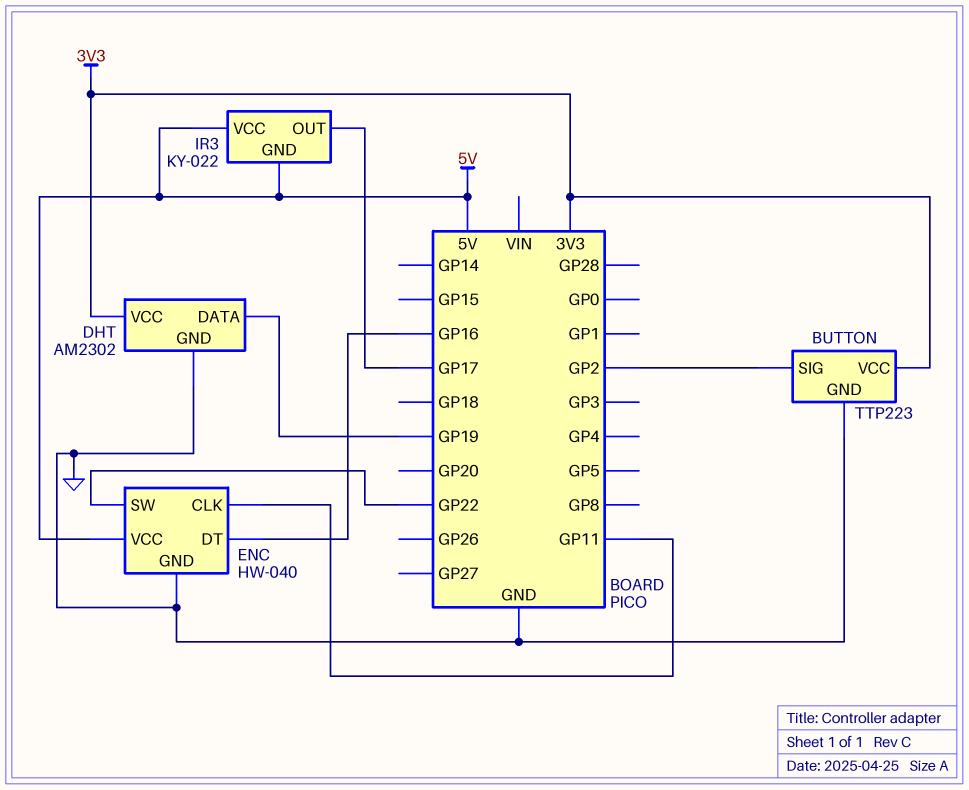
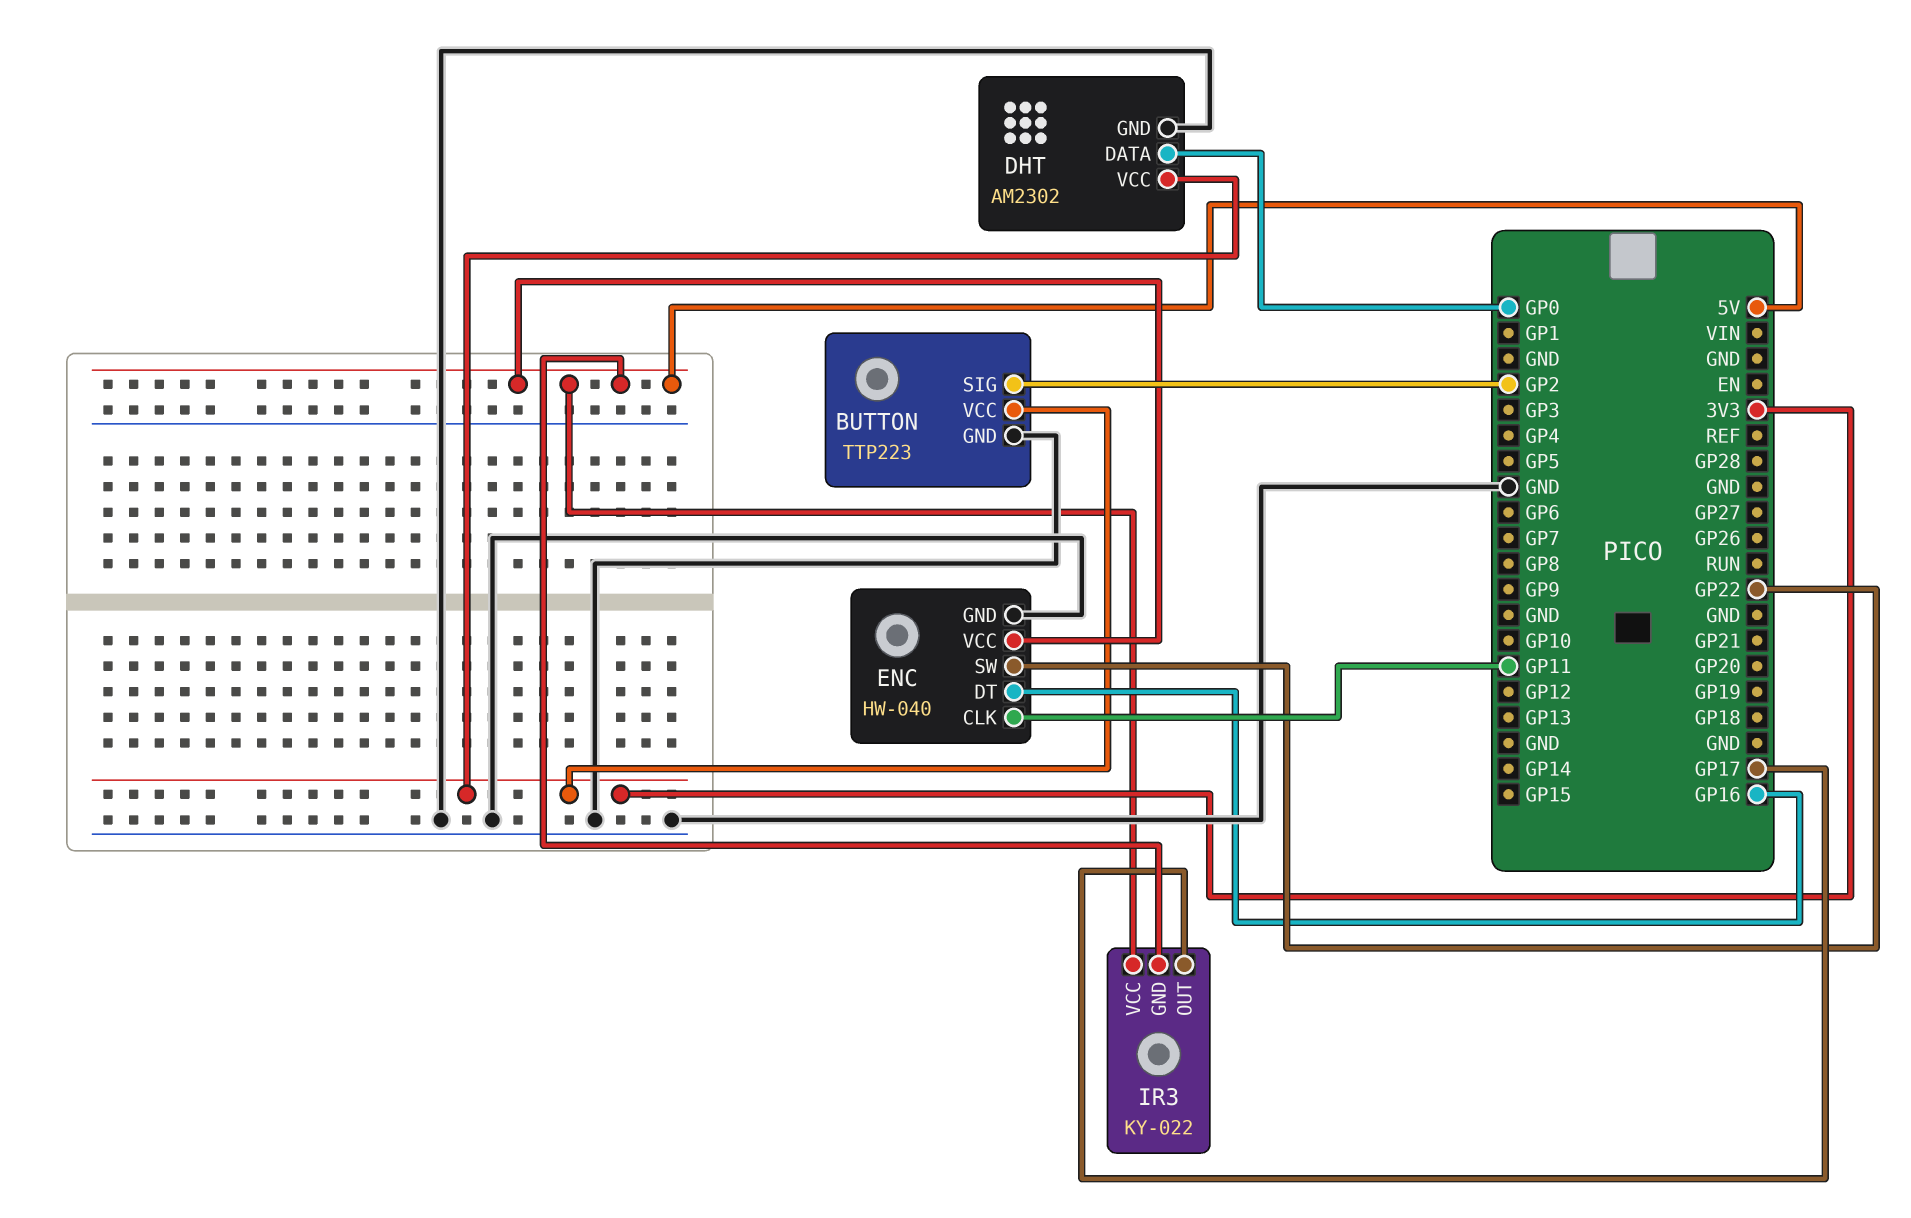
DHT pin DATA: GP19 -> GP0

